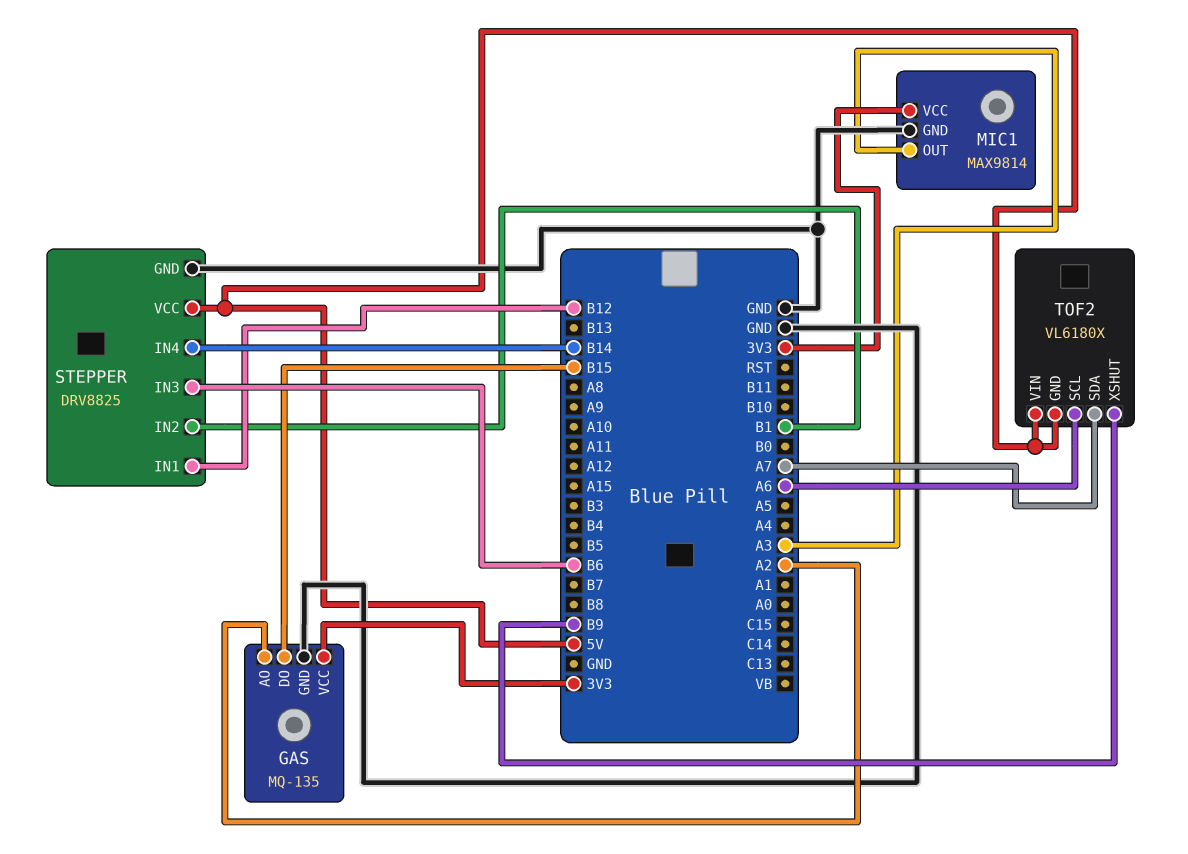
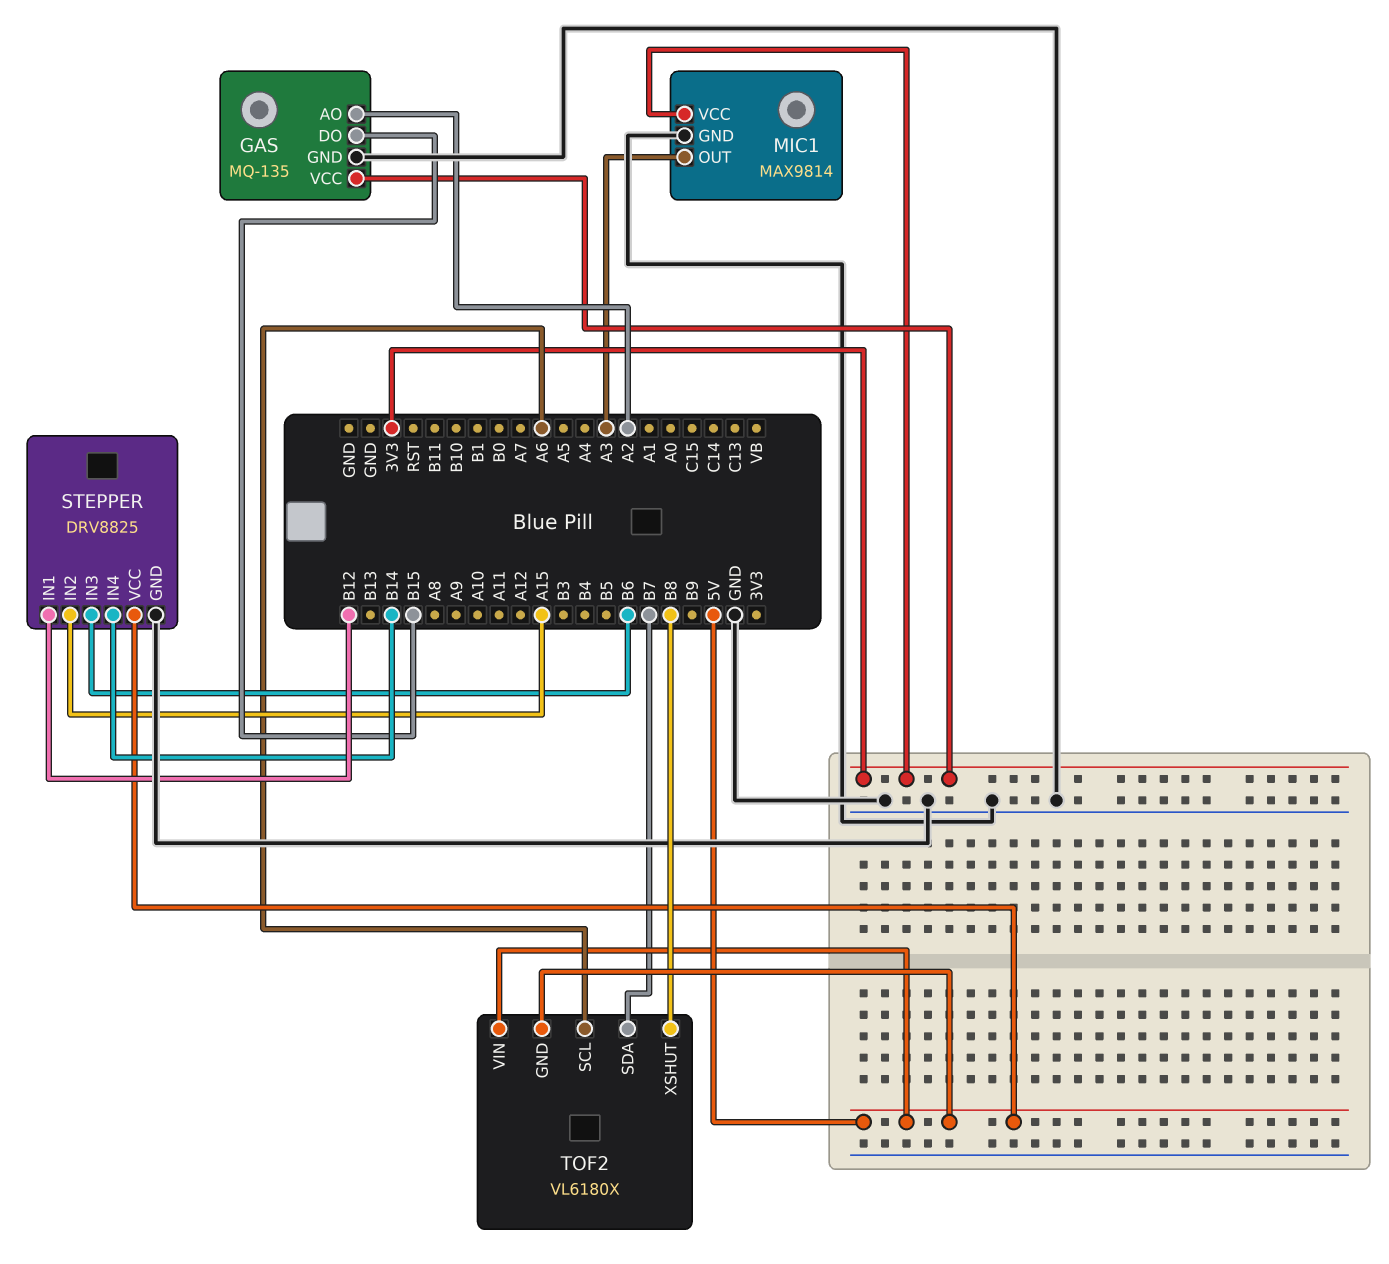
STEPPER pin IN2: B1 -> A15
TOF2 pin SDA: A7 -> B7
TOF2 pin XSHUT: B9 -> B8

